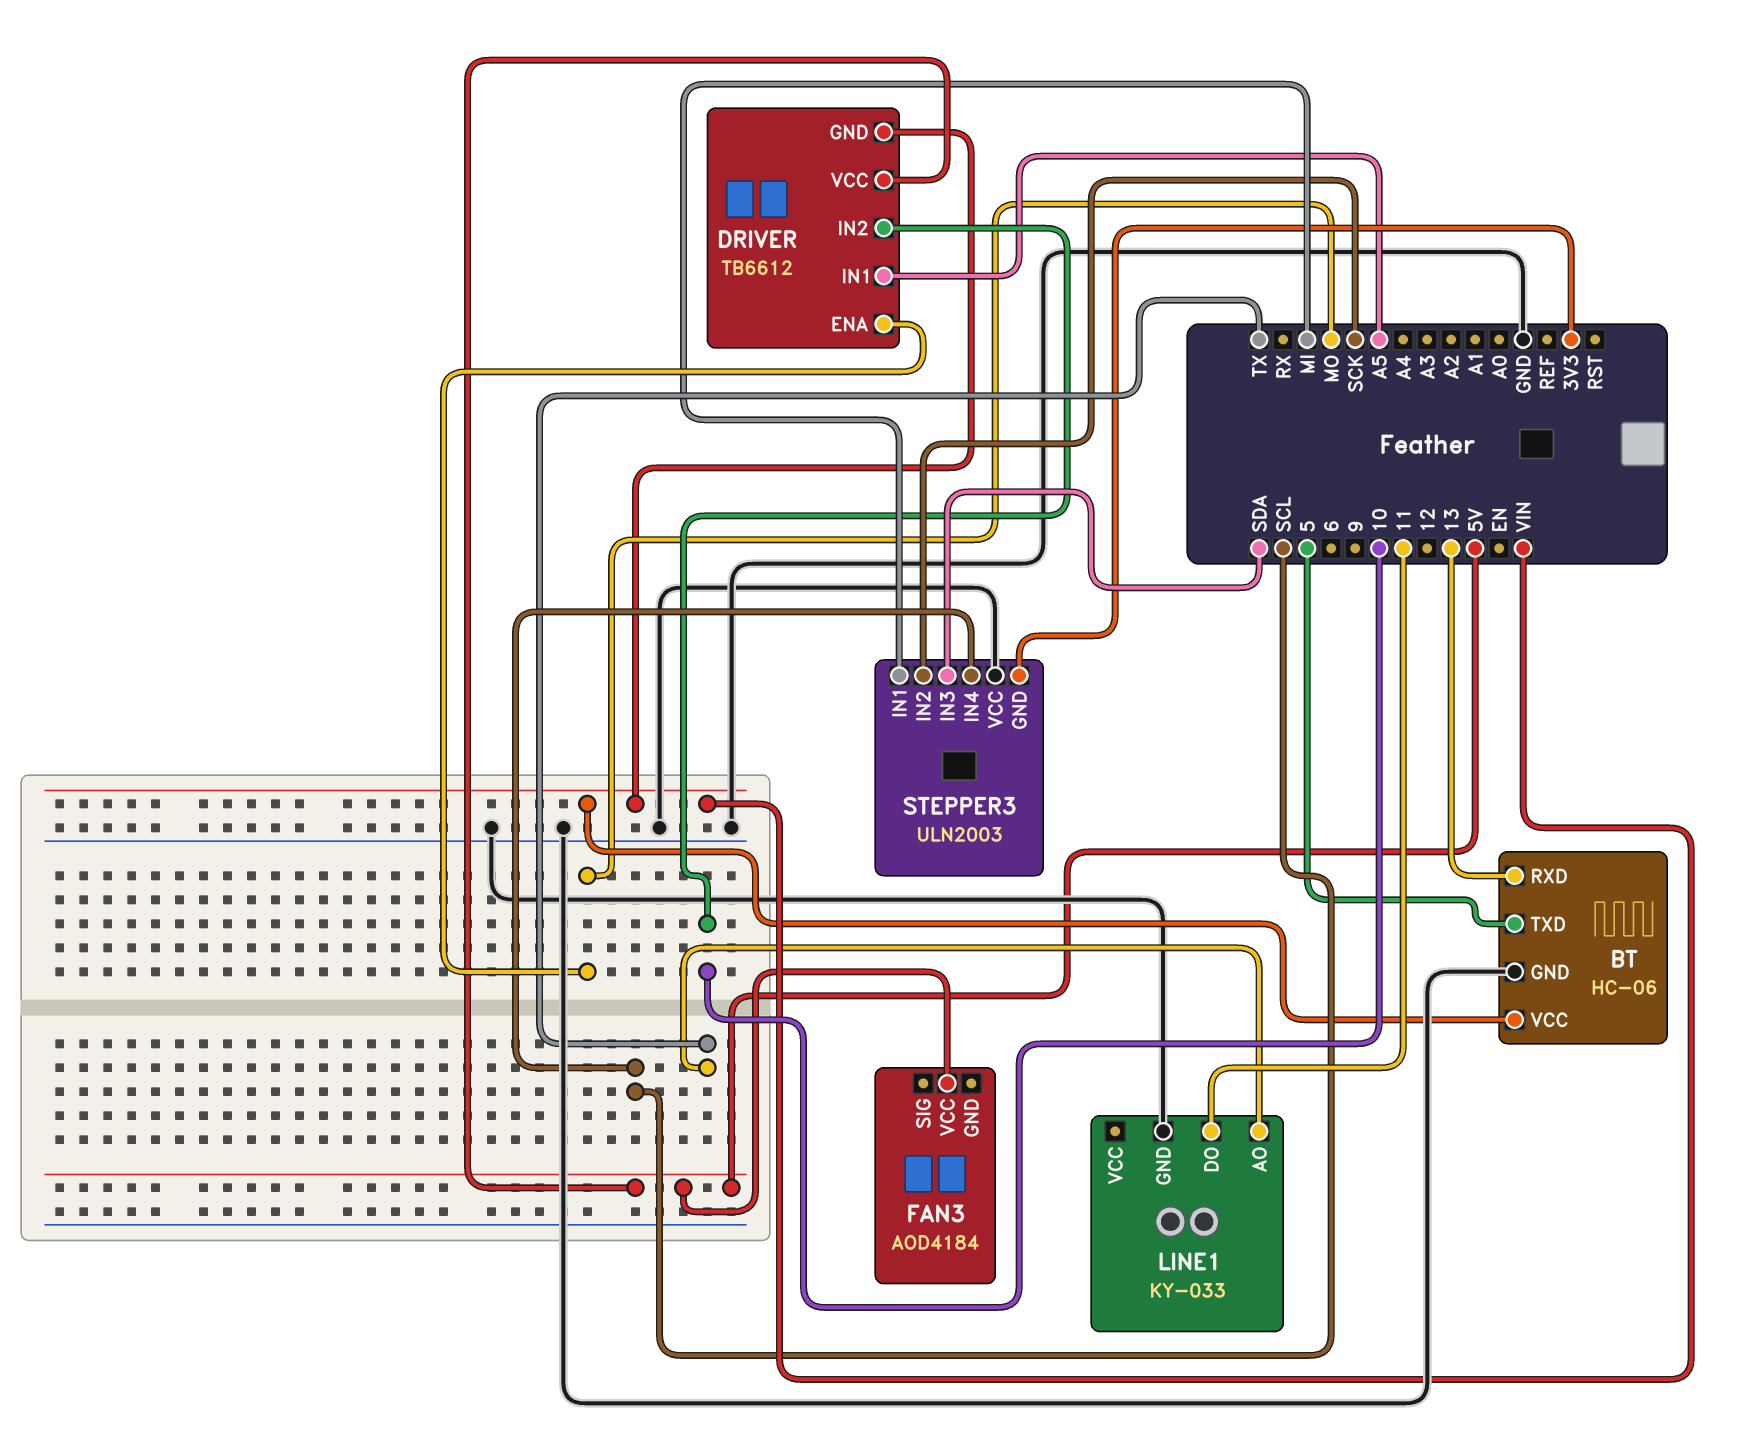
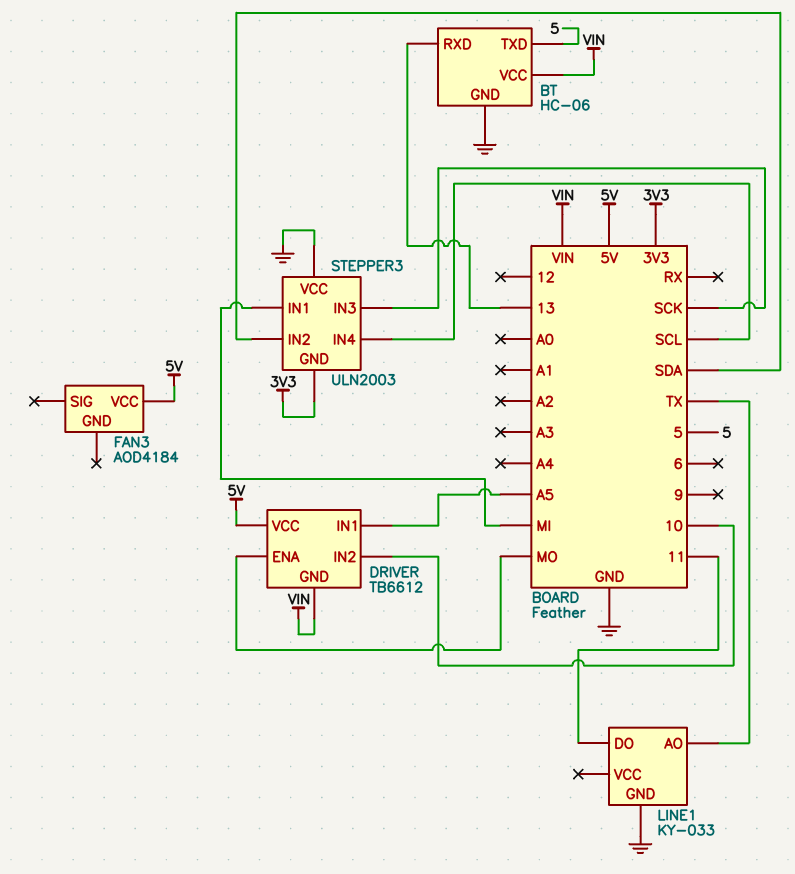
STEPPER3 pin IN2: SCK -> SDA
STEPPER3 pin IN3: SDA -> SCK

